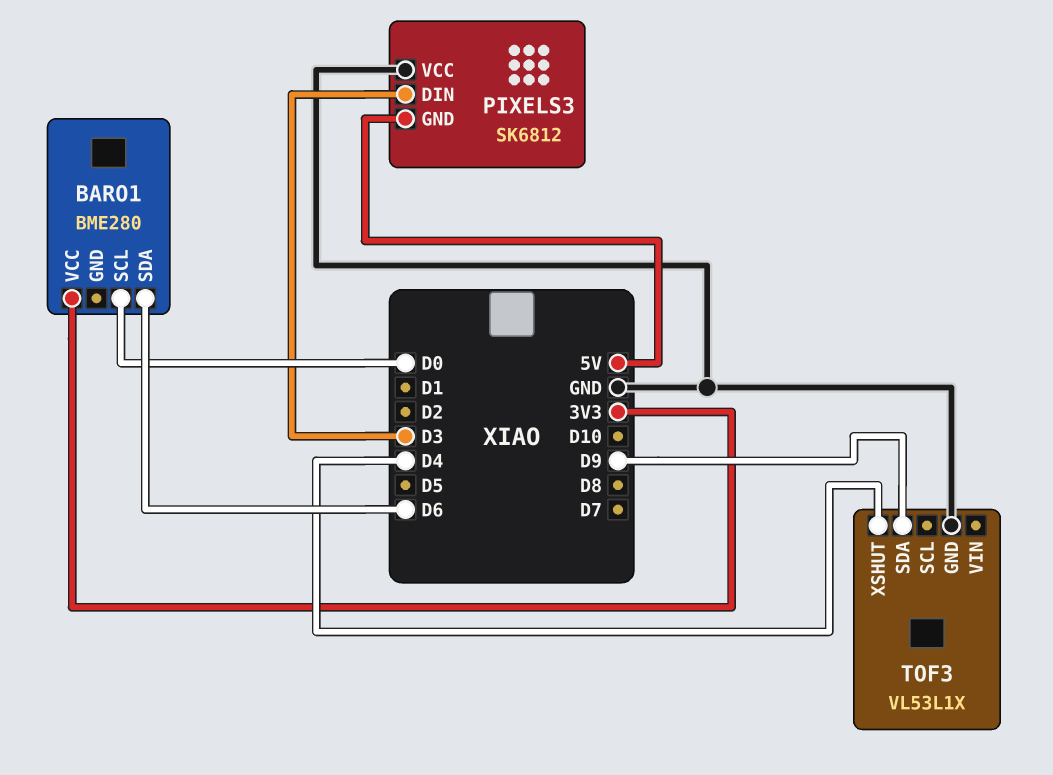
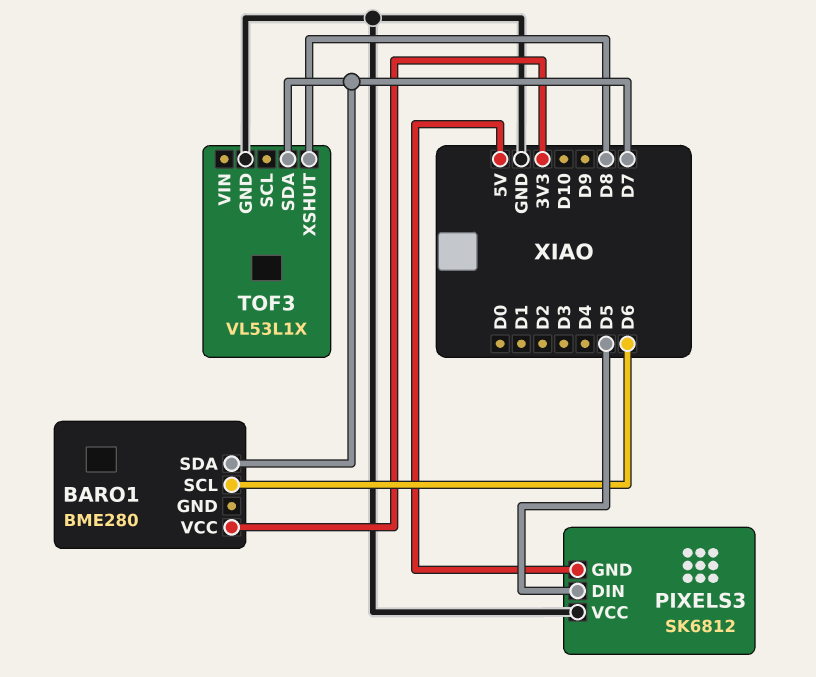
BARO1 pin SCL: D0 -> D6
BARO1 pin SDA: D6 -> D7
PIXELS3 pin DIN: D3 -> D5
TOF3 pin SDA: D9 -> D7
TOF3 pin XSHUT: D4 -> D8

